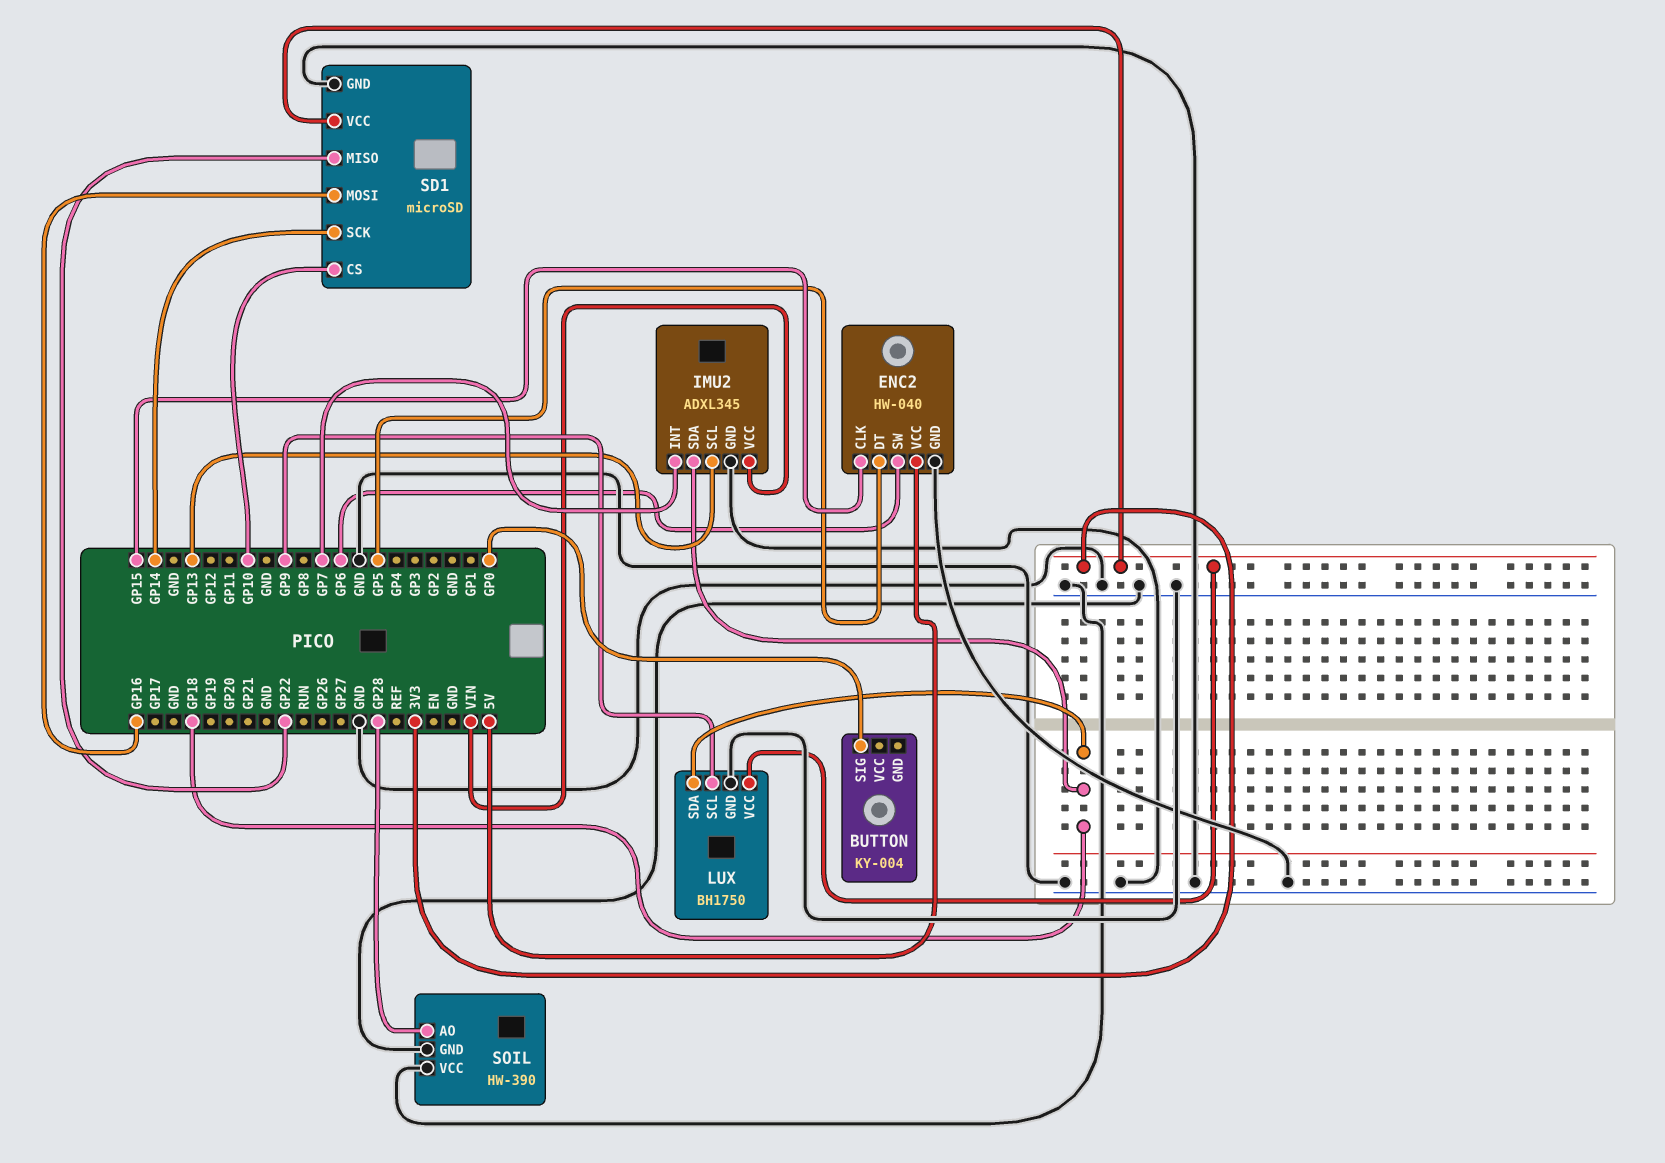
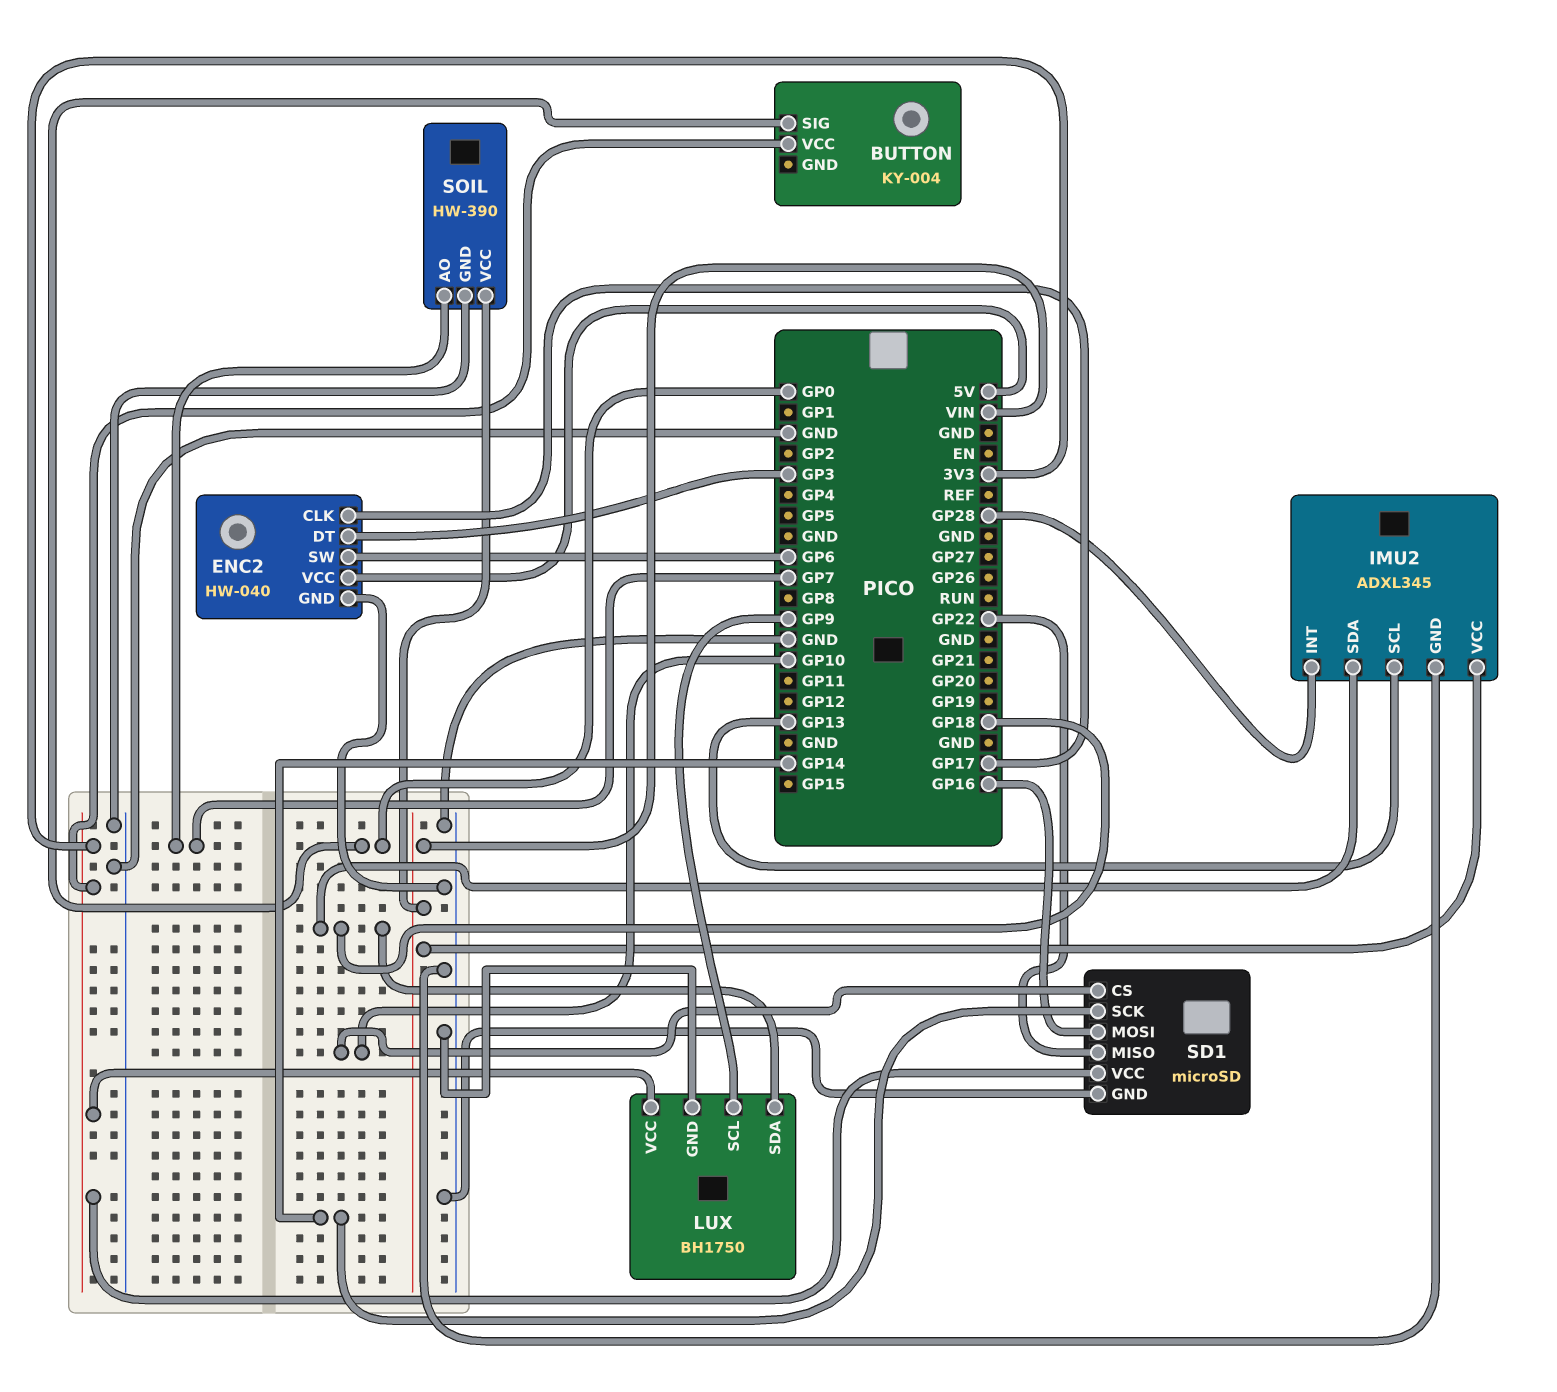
BUTTON pin VCC: none -> 3V3
ENC2 pin CLK: GP15 -> GP17
ENC2 pin DT: GP5 -> GP3
IMU2 pin INT: GP7 -> GP28
SOIL pin AO: GP28 -> GP7
SOIL pin VCC: GND -> VIN

